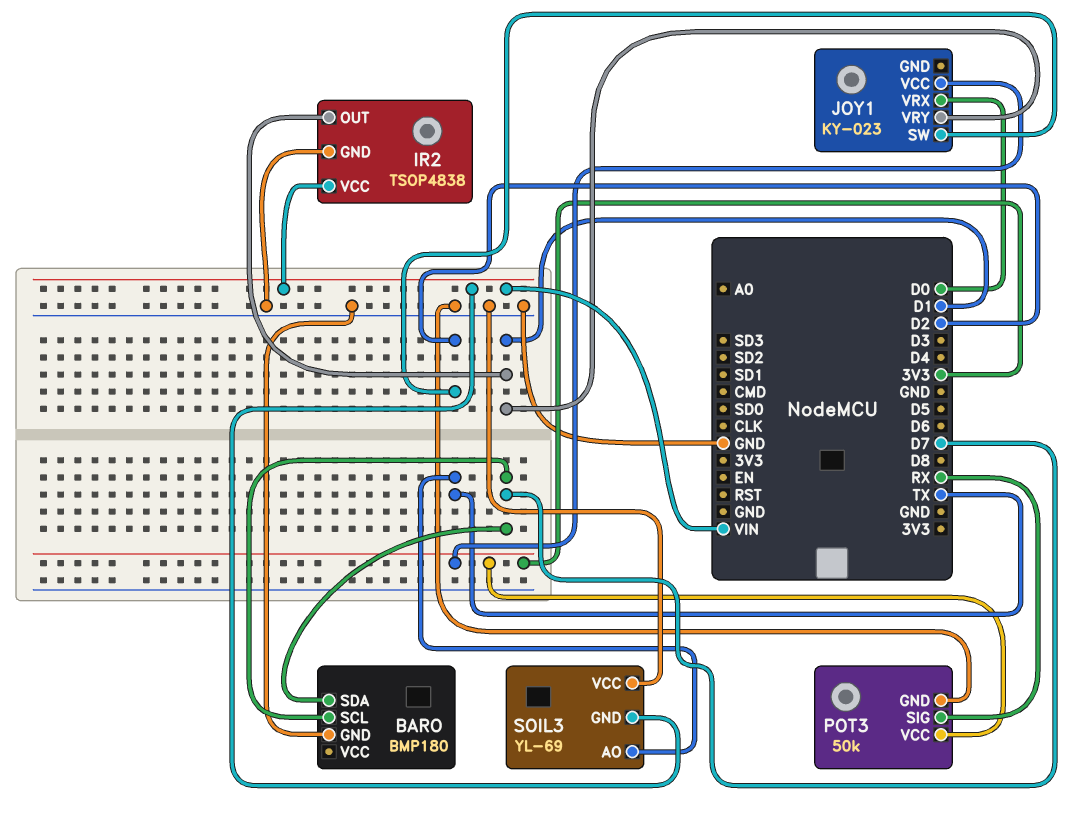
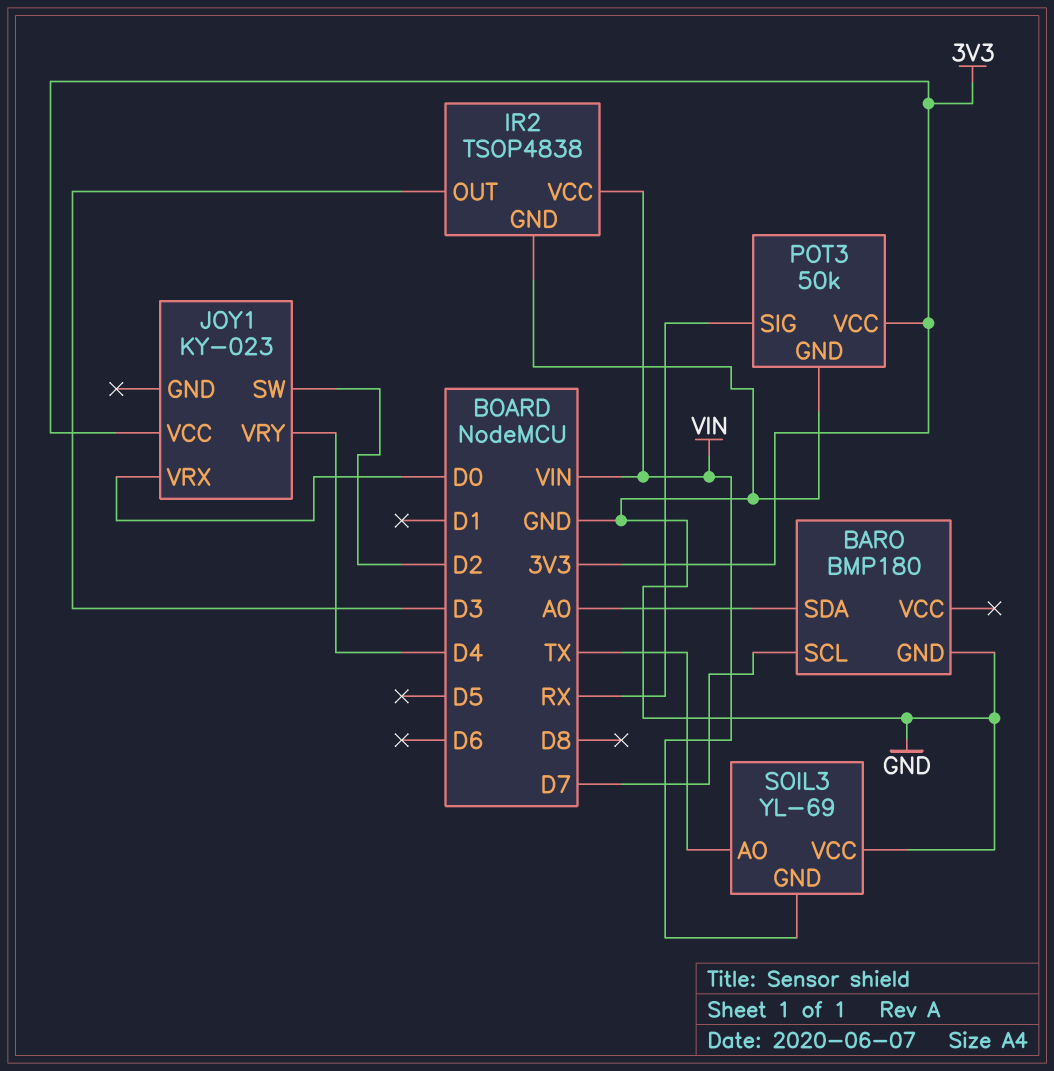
BARO pin SDA: D7 -> A0
IR2 pin OUT: D1 -> D3
JOY1 pin VRY: D1 -> D4

